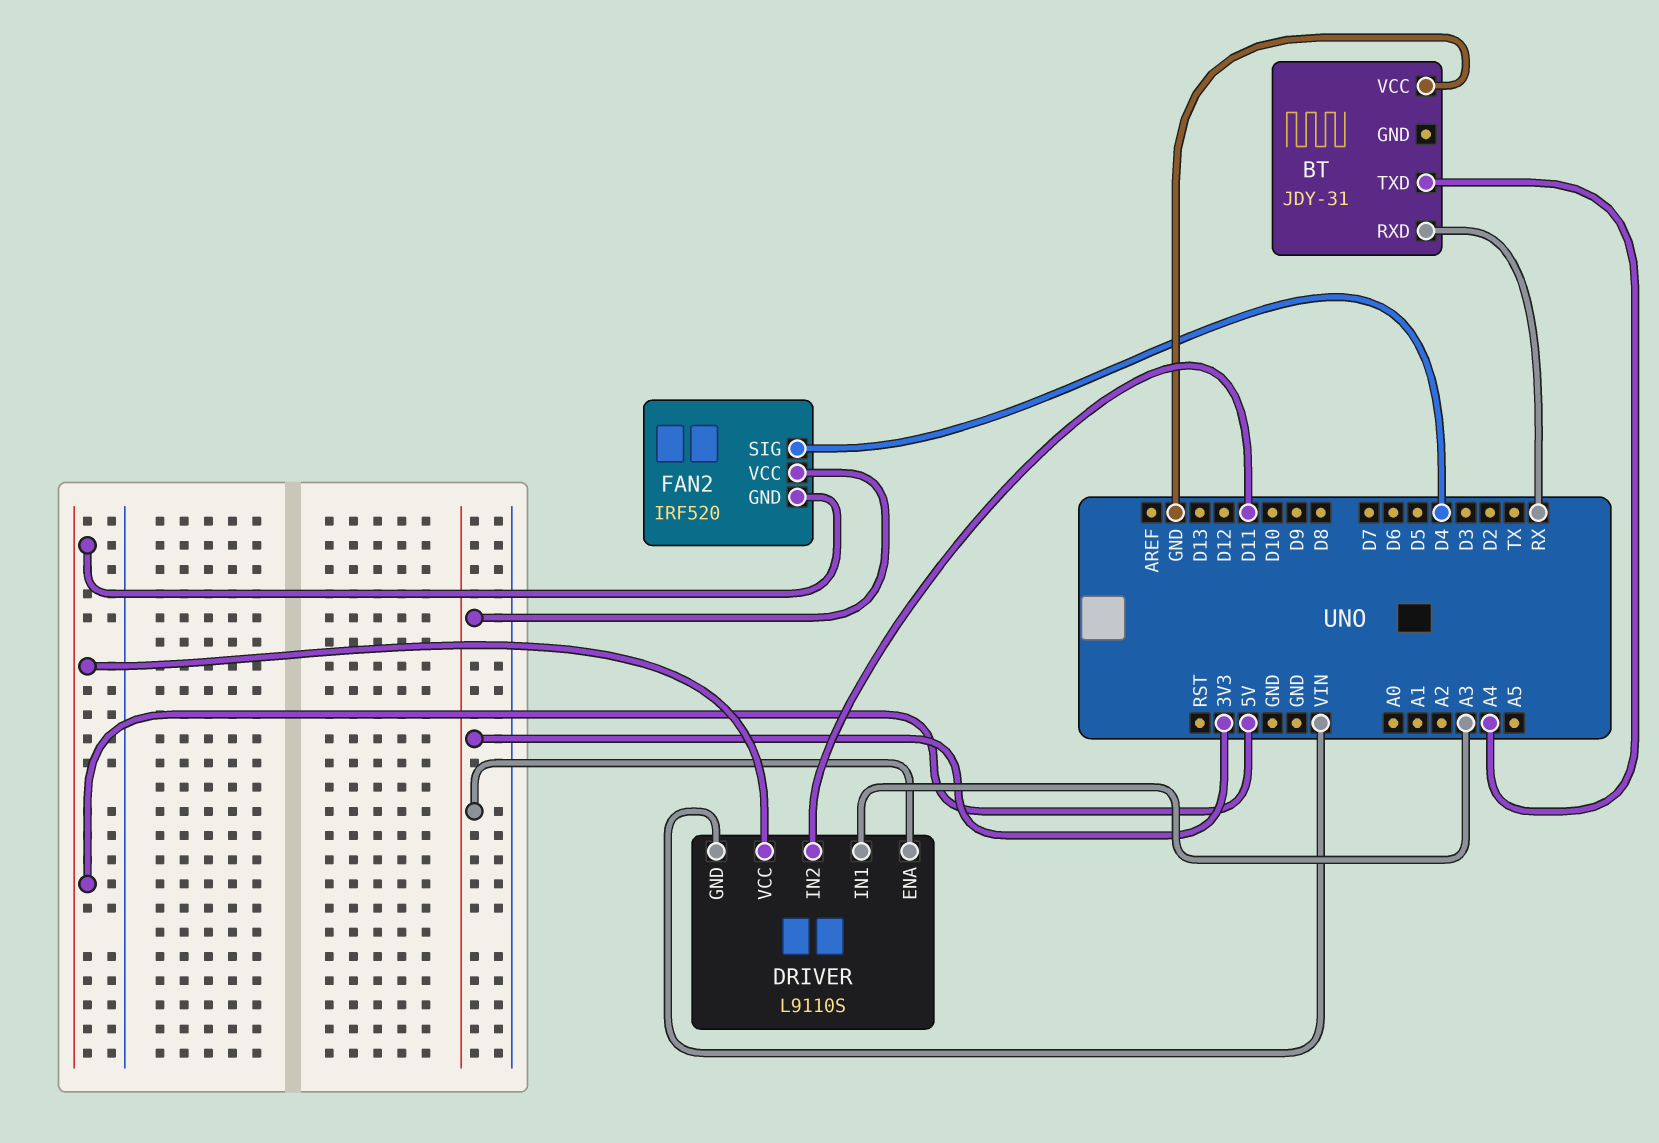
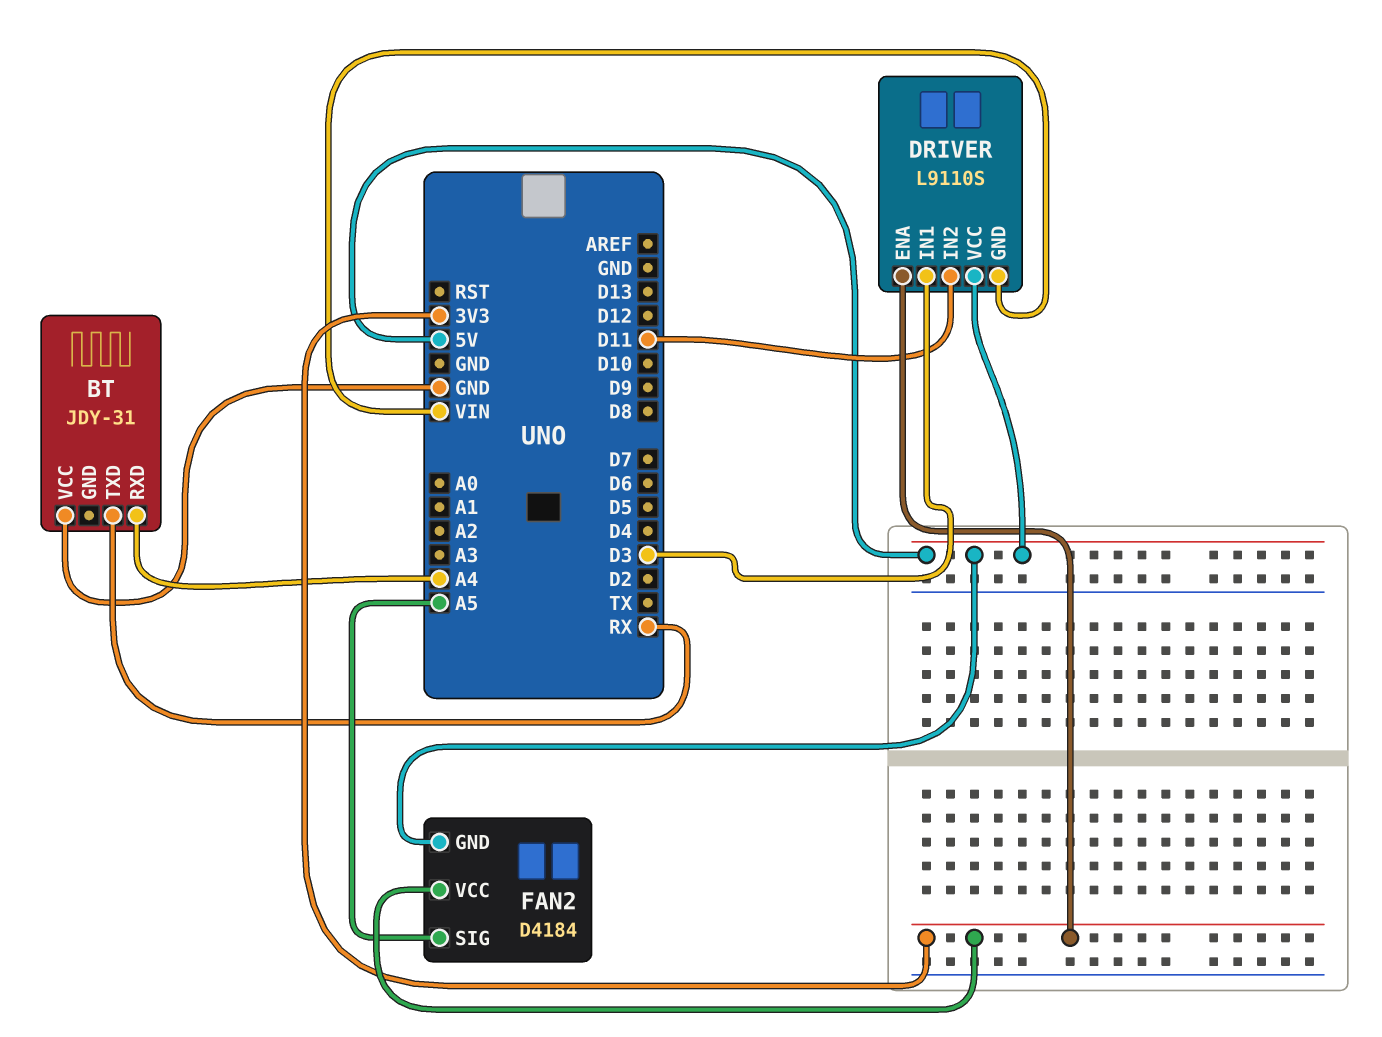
BT pin RXD: RX -> A4
BT pin TXD: A4 -> RX
DRIVER pin IN1: A3 -> D3
FAN2: IRF520 -> D4184
FAN2 pin SIG: D4 -> A5

